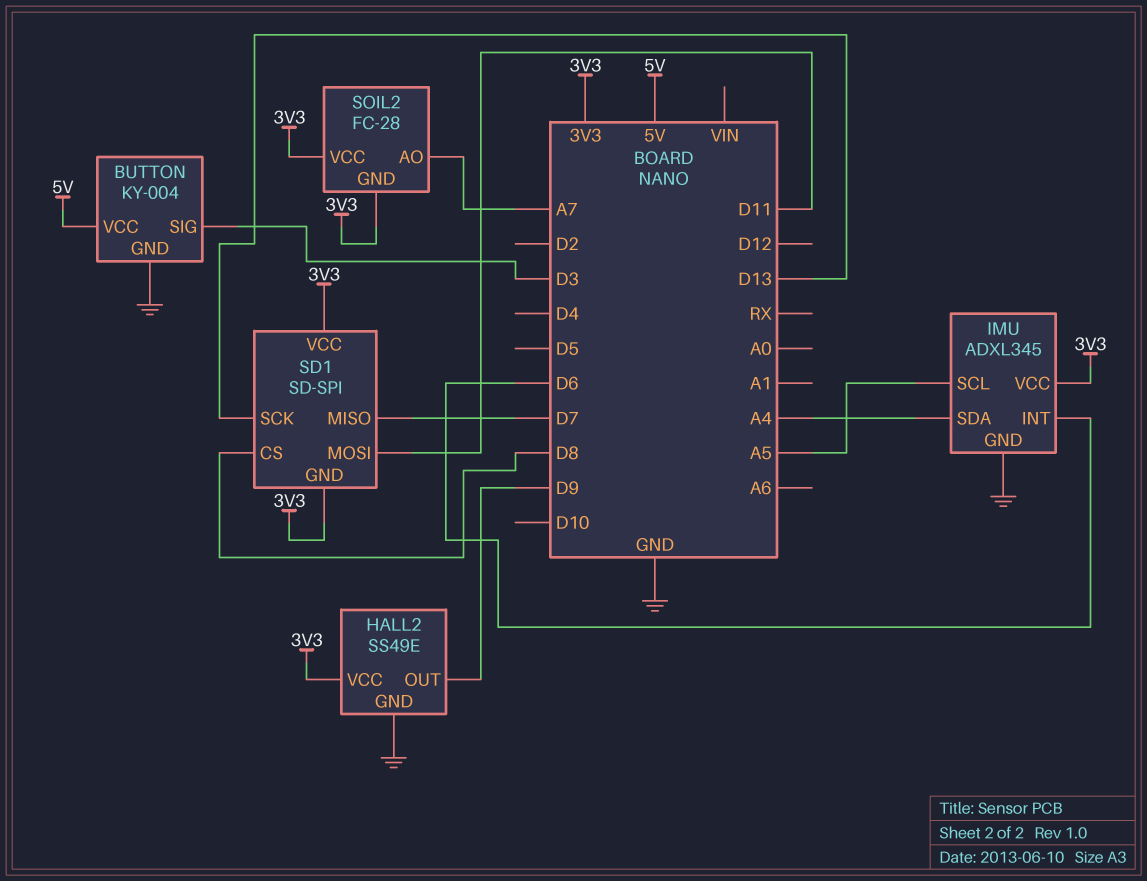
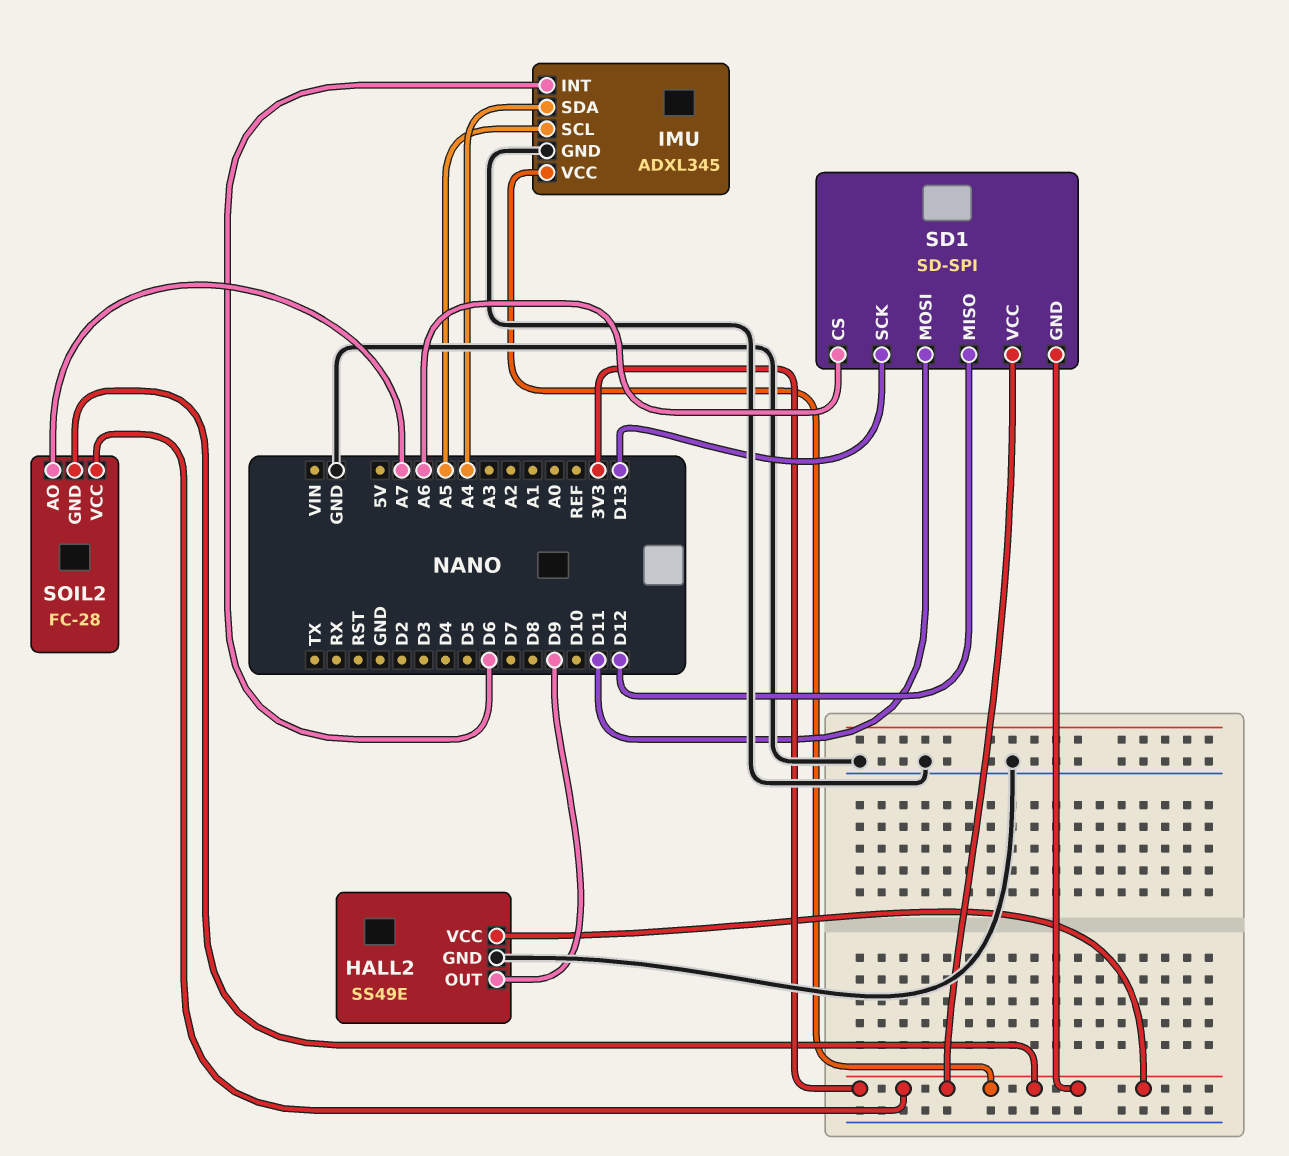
BUTTON: KY-004 -> none
BUTTON pin GND: GND -> none
BUTTON pin SIG: D3 -> none
BUTTON pin VCC: 5V -> none
SD1 pin CS: D8 -> A6
SD1 pin MISO: D7 -> D12

